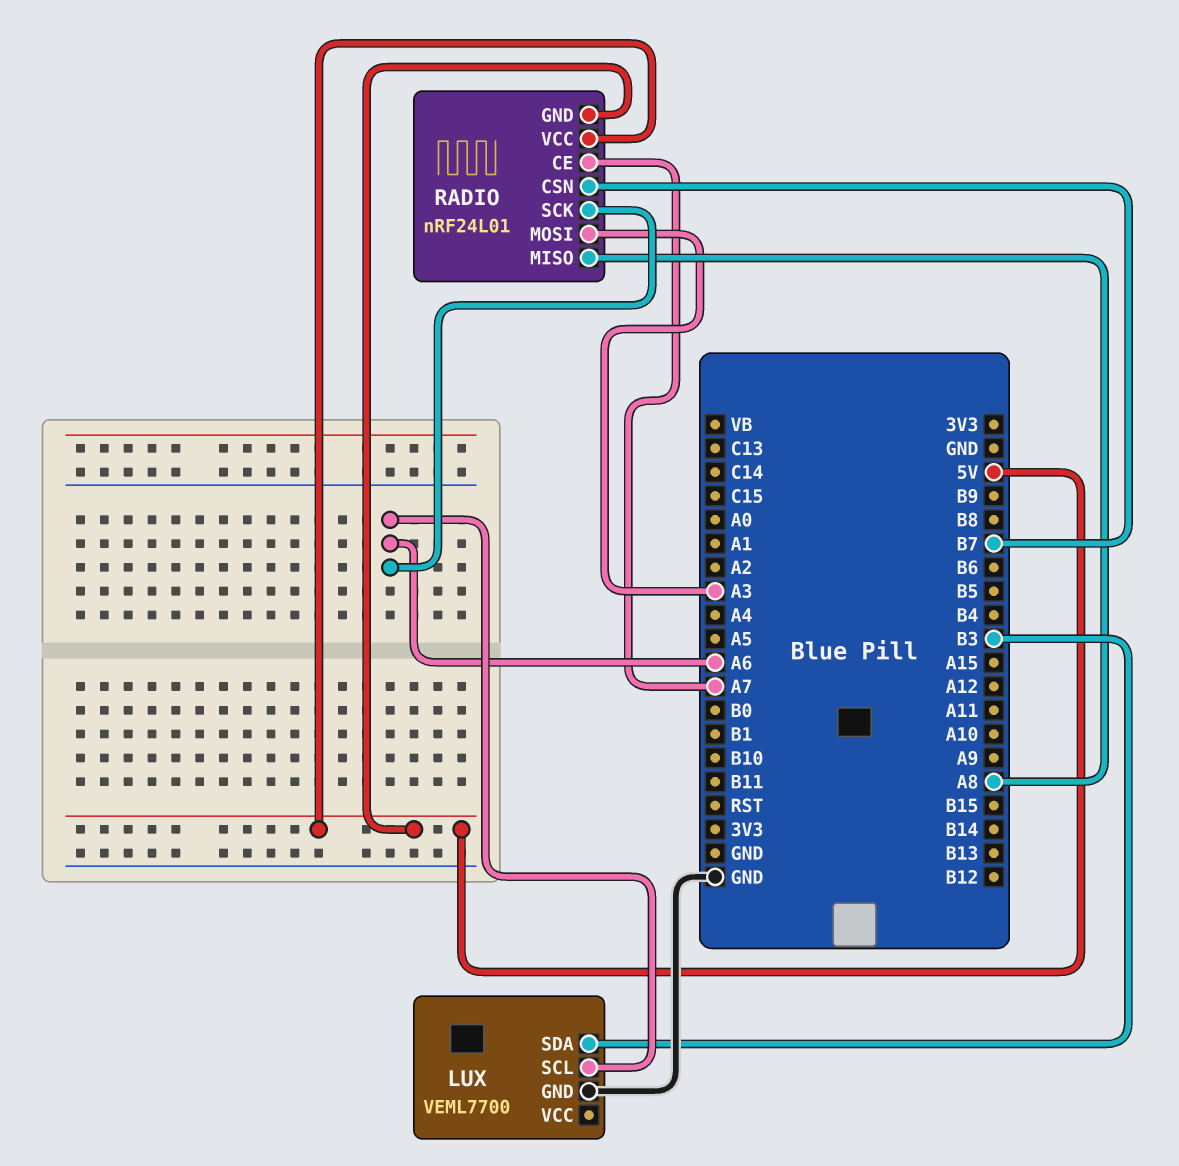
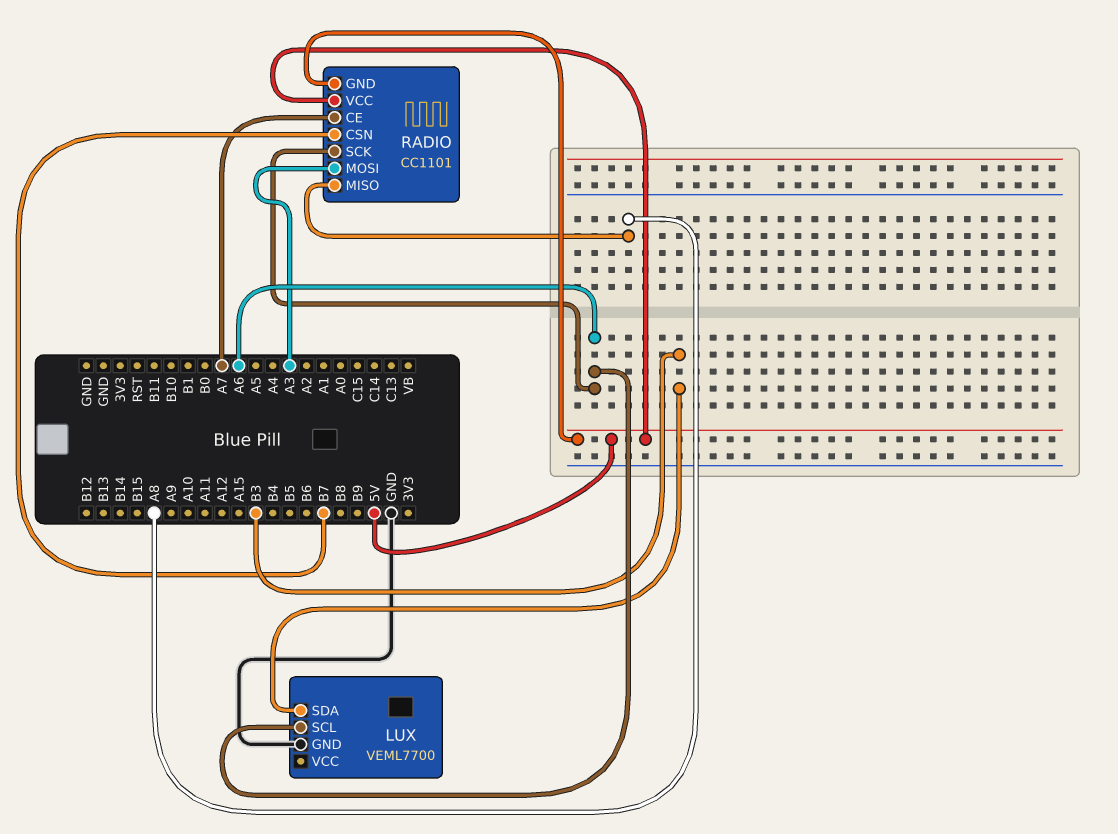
RADIO: nRF24L01 -> CC1101

